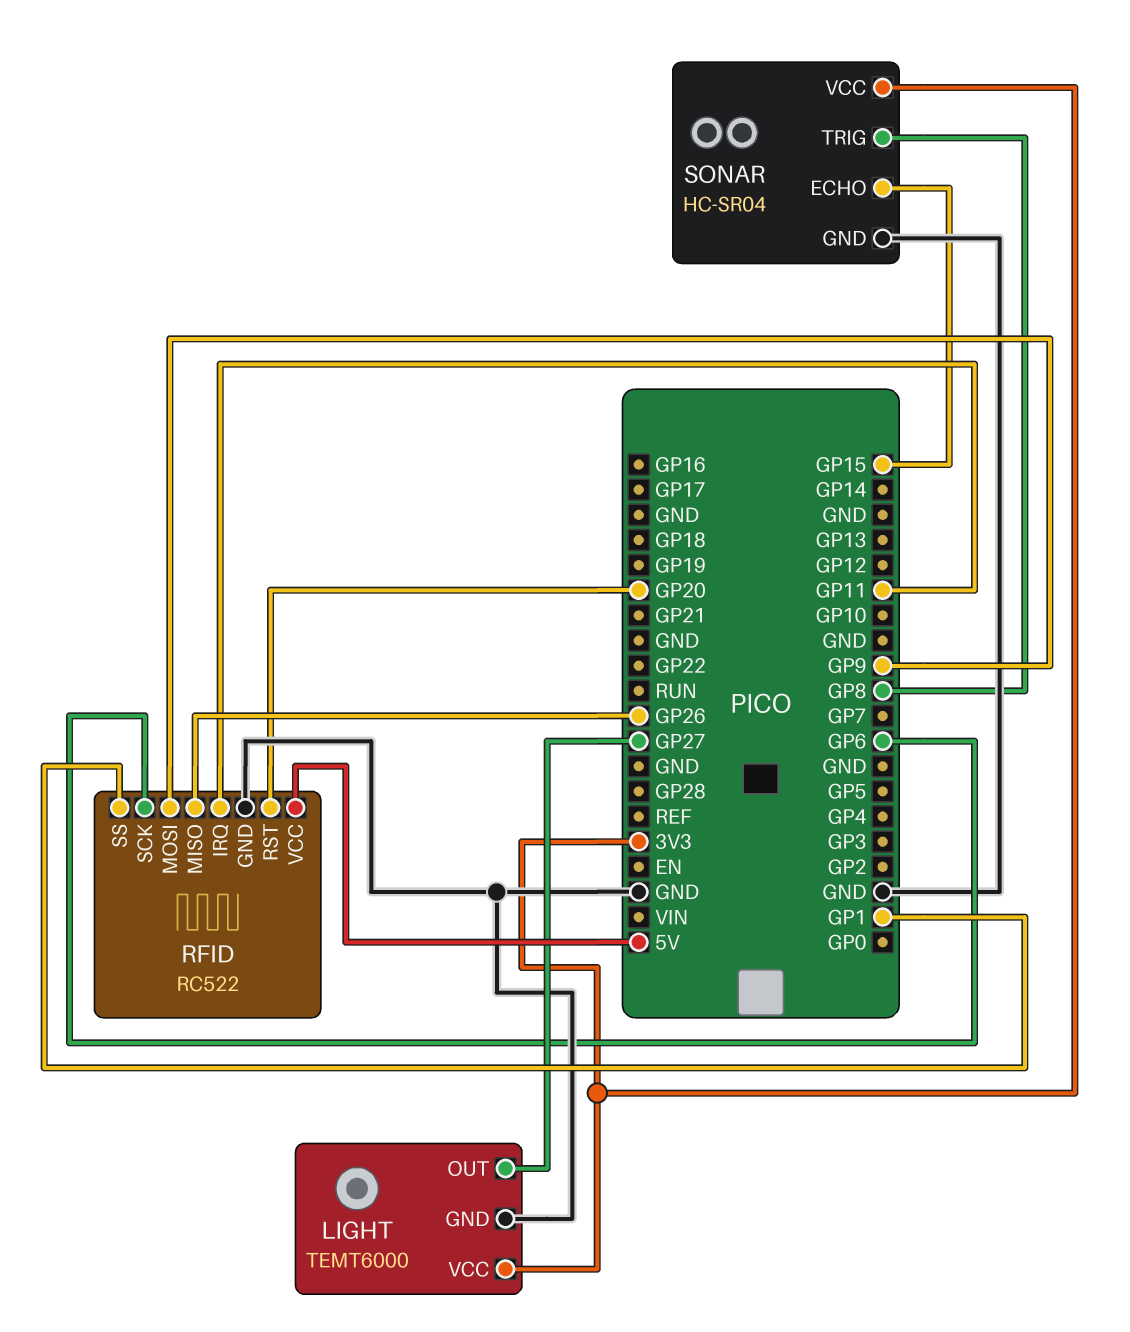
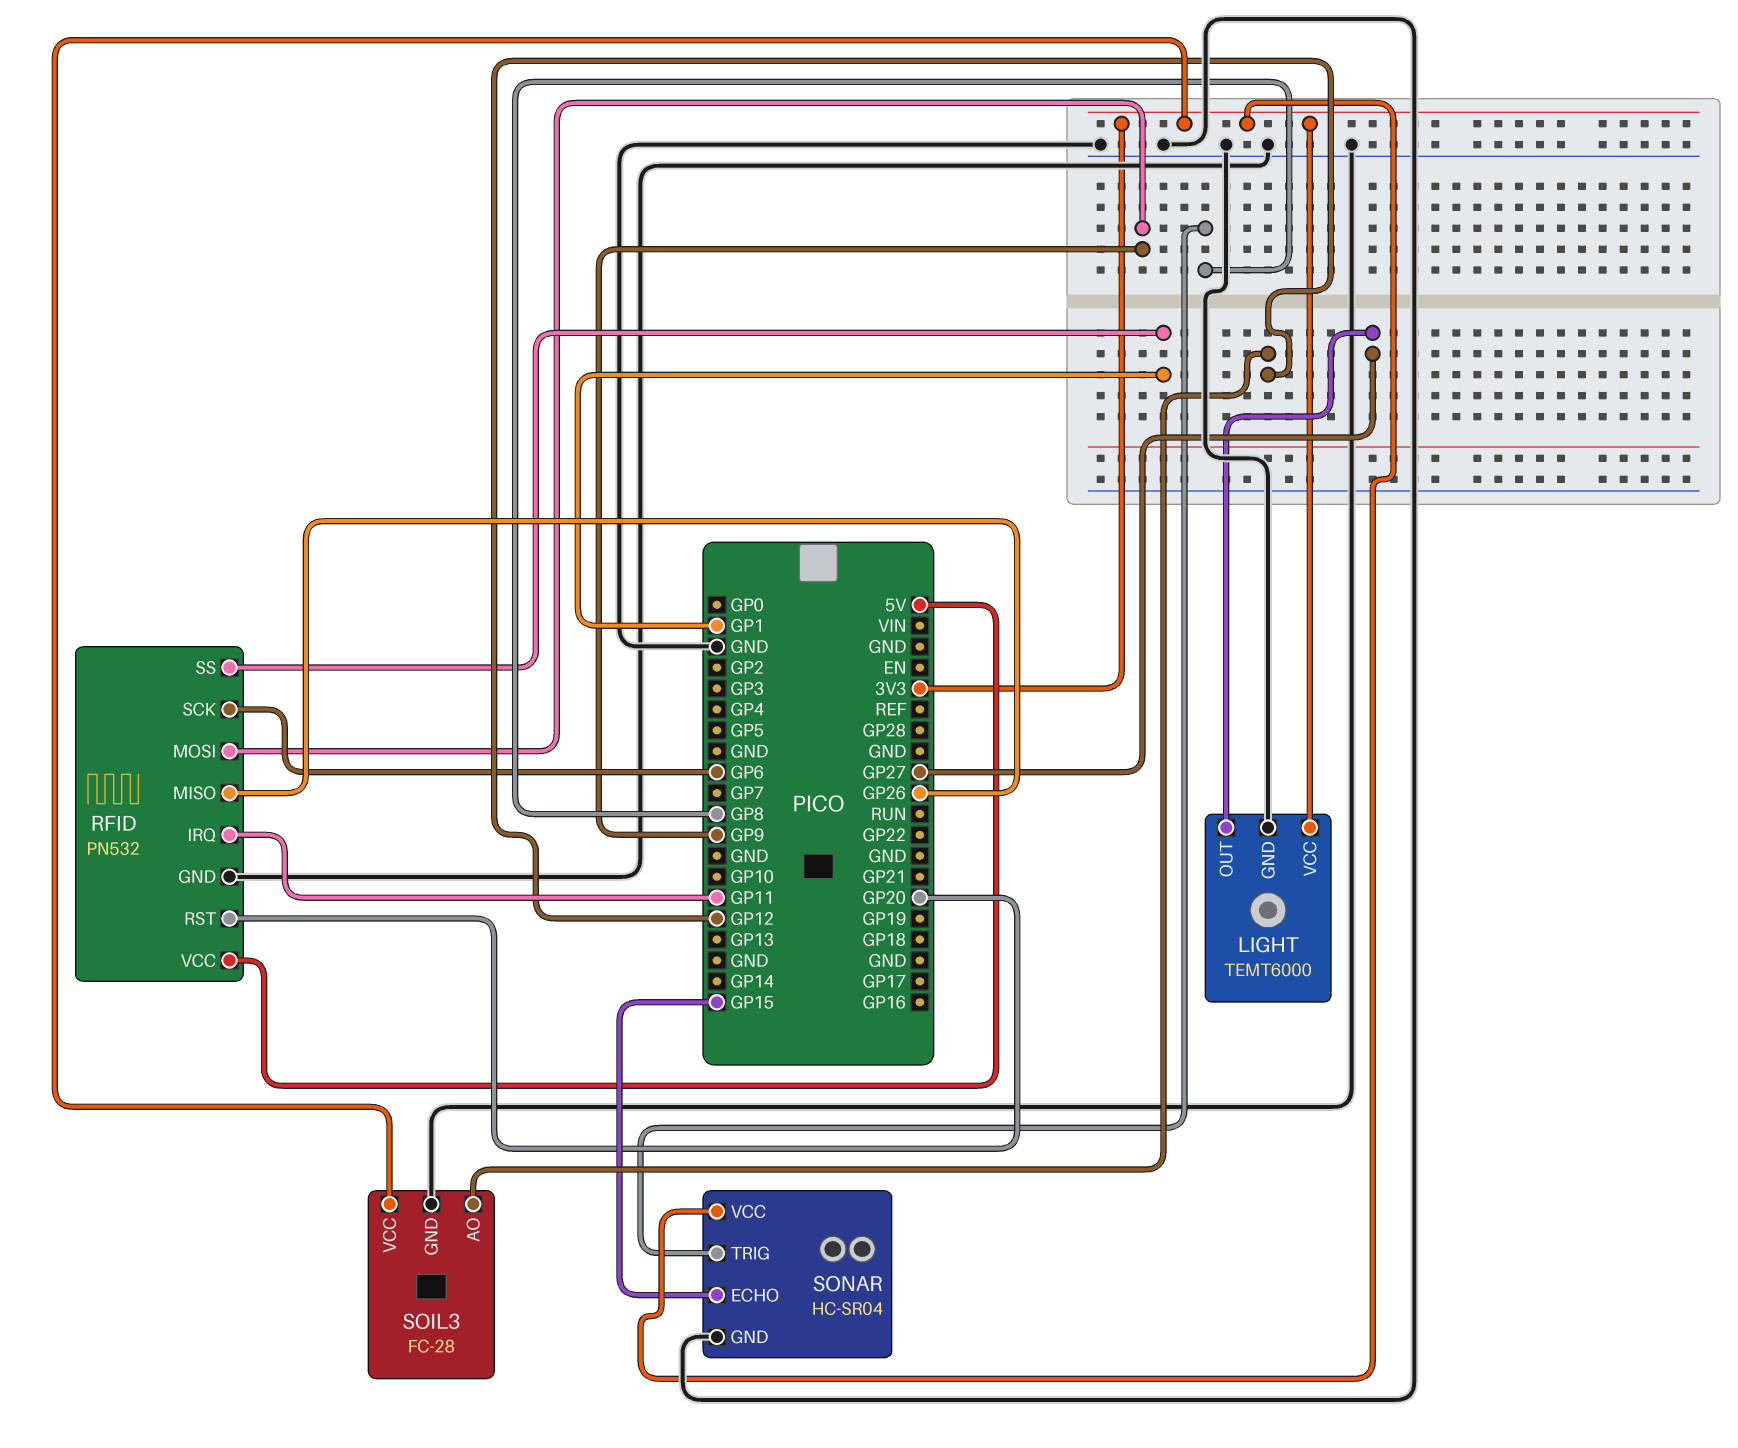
RFID: RC522 -> PN532
SOIL3: none -> FC-28
SOIL3 pin AO: none -> GP12
SOIL3 pin GND: none -> GND
SOIL3 pin VCC: none -> 3V3

